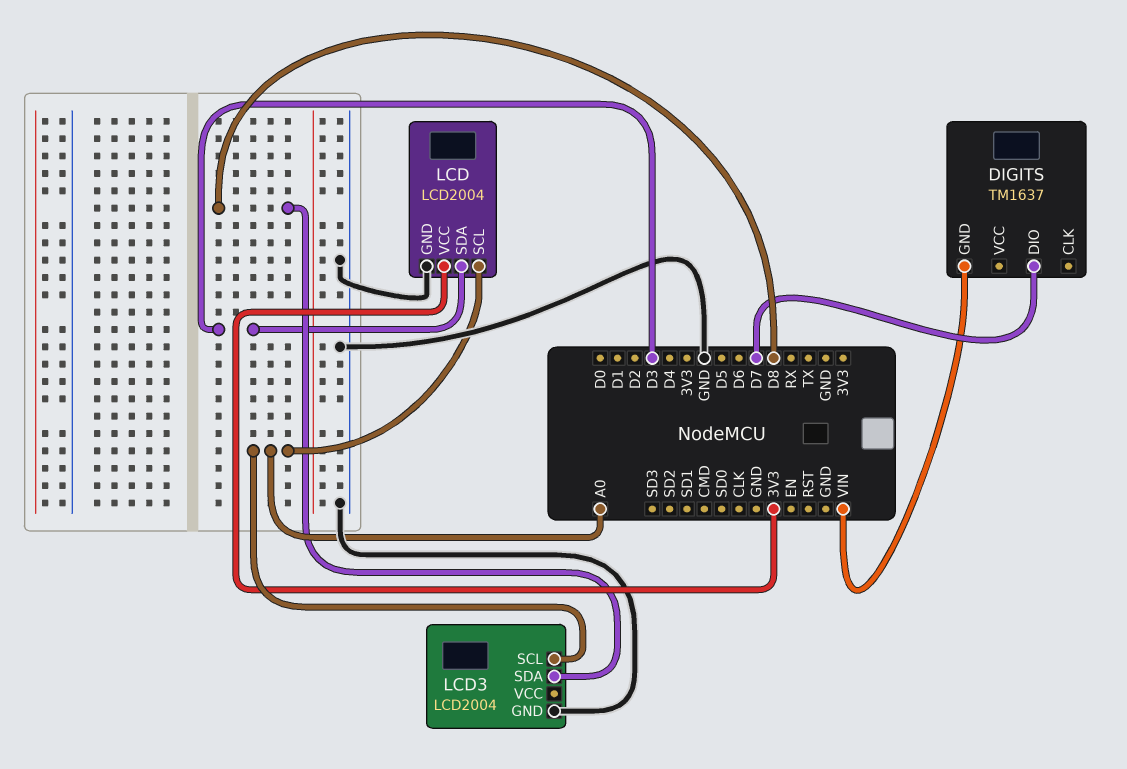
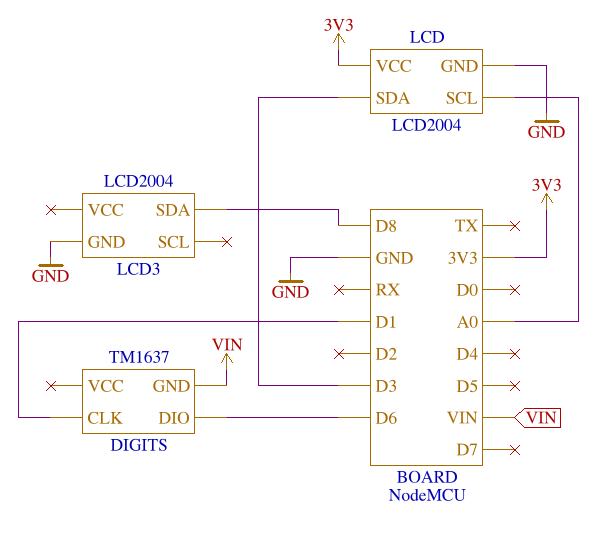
DIGITS pin CLK: none -> D1
DIGITS pin DIO: D7 -> D6
LCD3 pin SCL: A0 -> none

